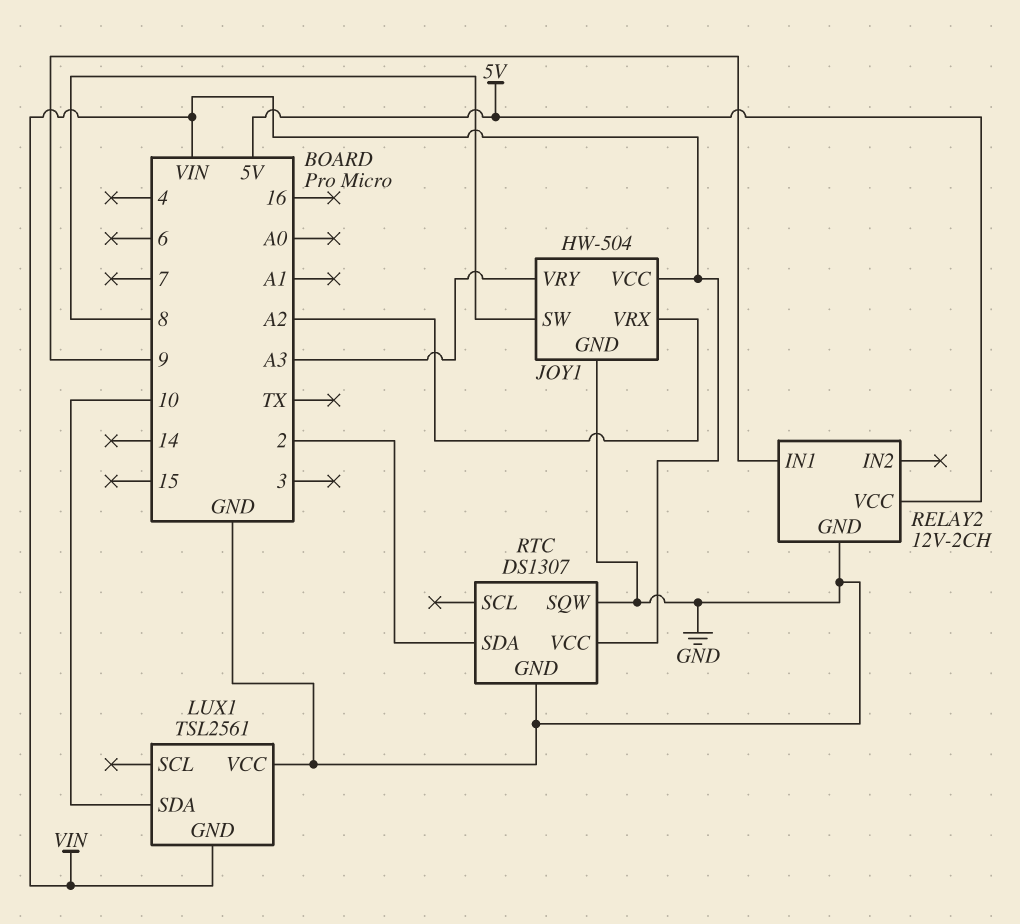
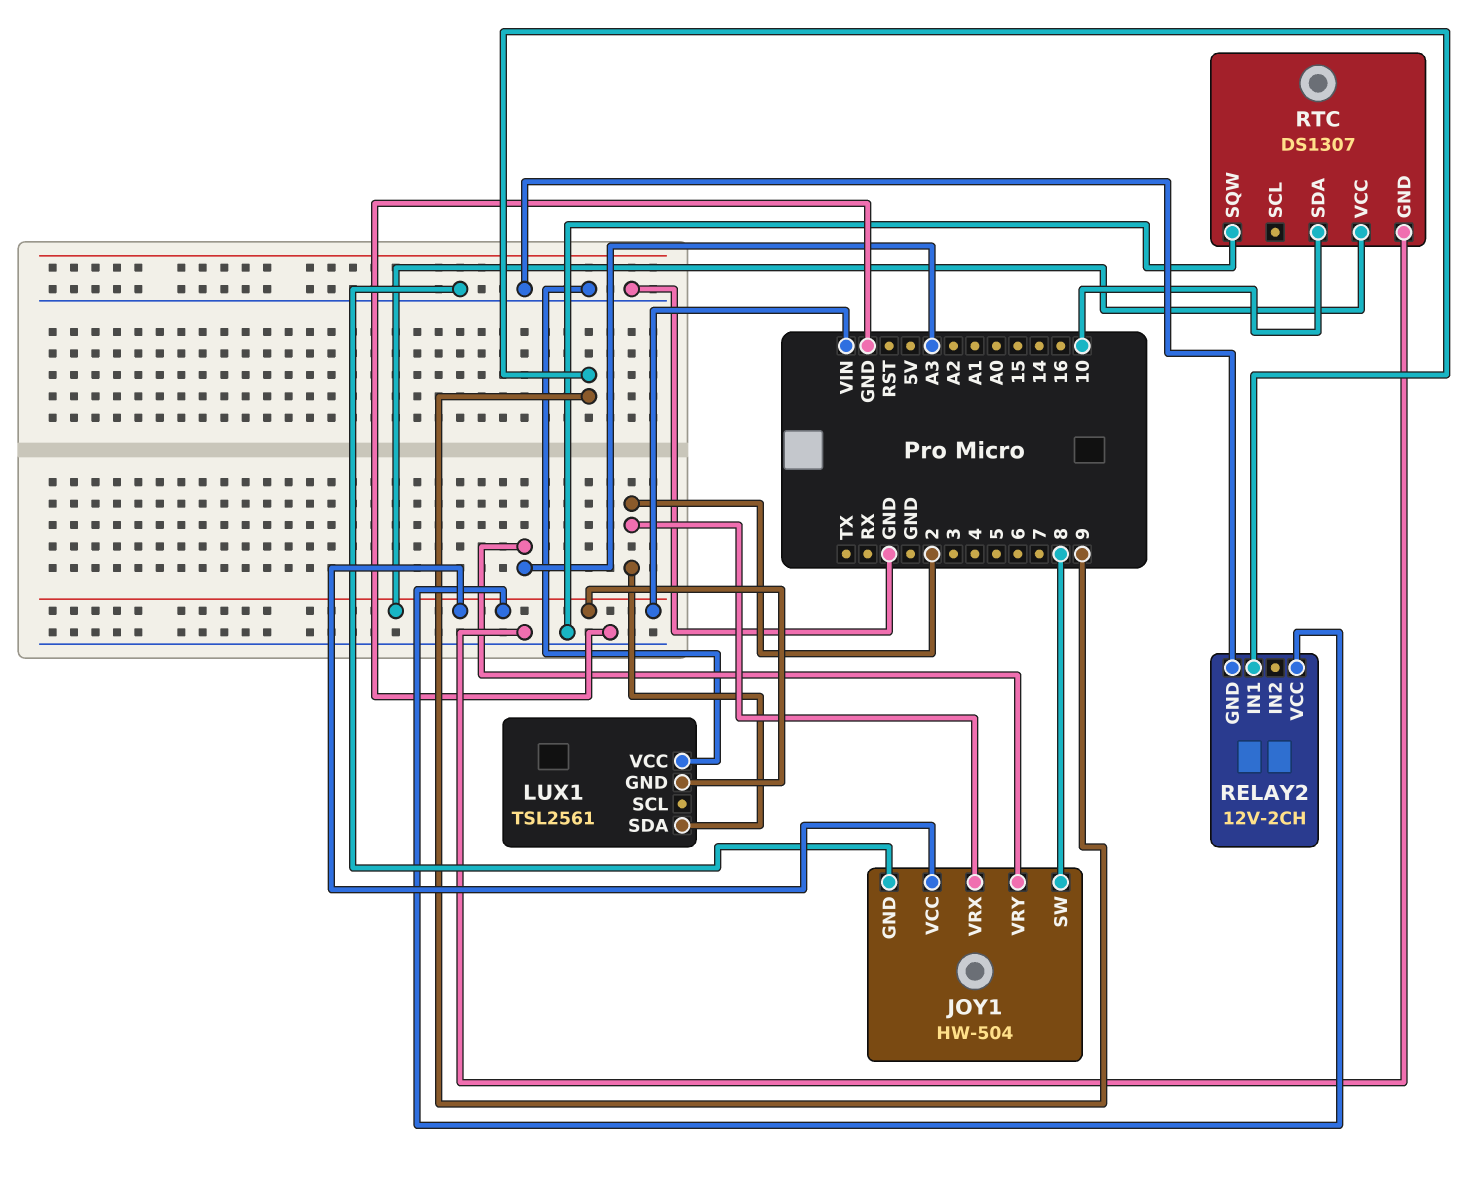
JOY1 pin VRX: A2 -> 2
LUX1 pin SDA: 10 -> 2
RELAY2 pin VCC: 5V -> VIN
RTC pin SDA: 2 -> 10

